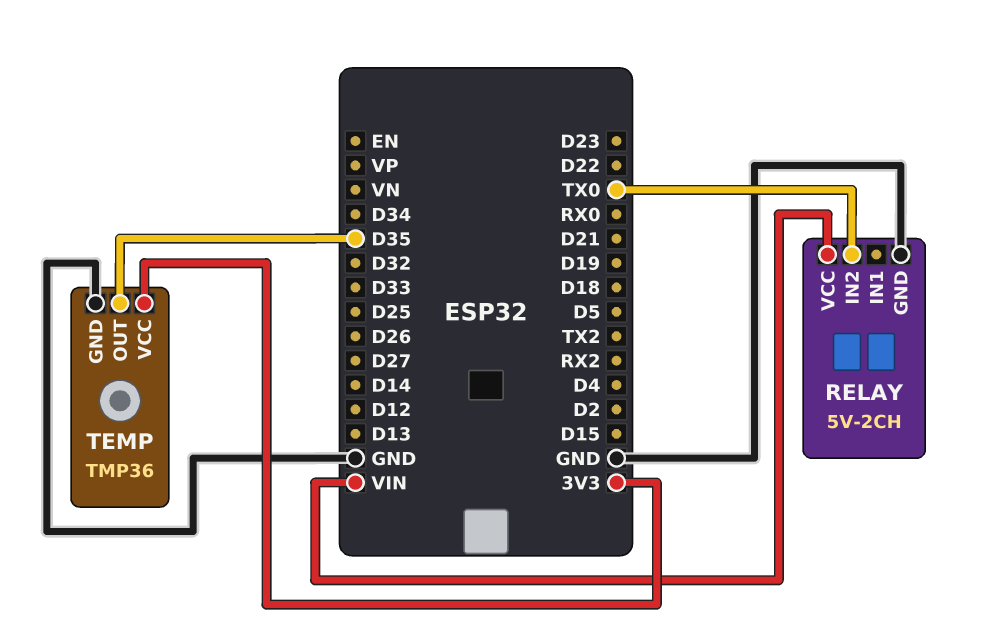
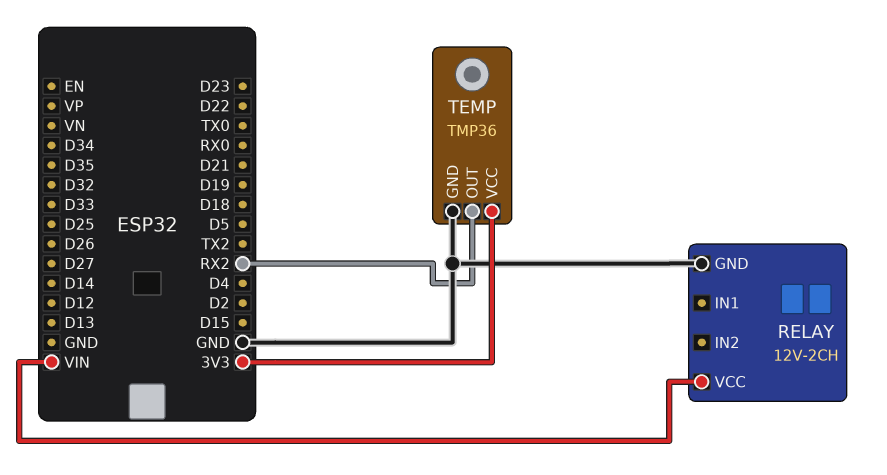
RELAY: 5V-2CH -> 12V-2CH
RELAY pin IN2: TX0 -> none
TEMP pin OUT: D35 -> RX2

